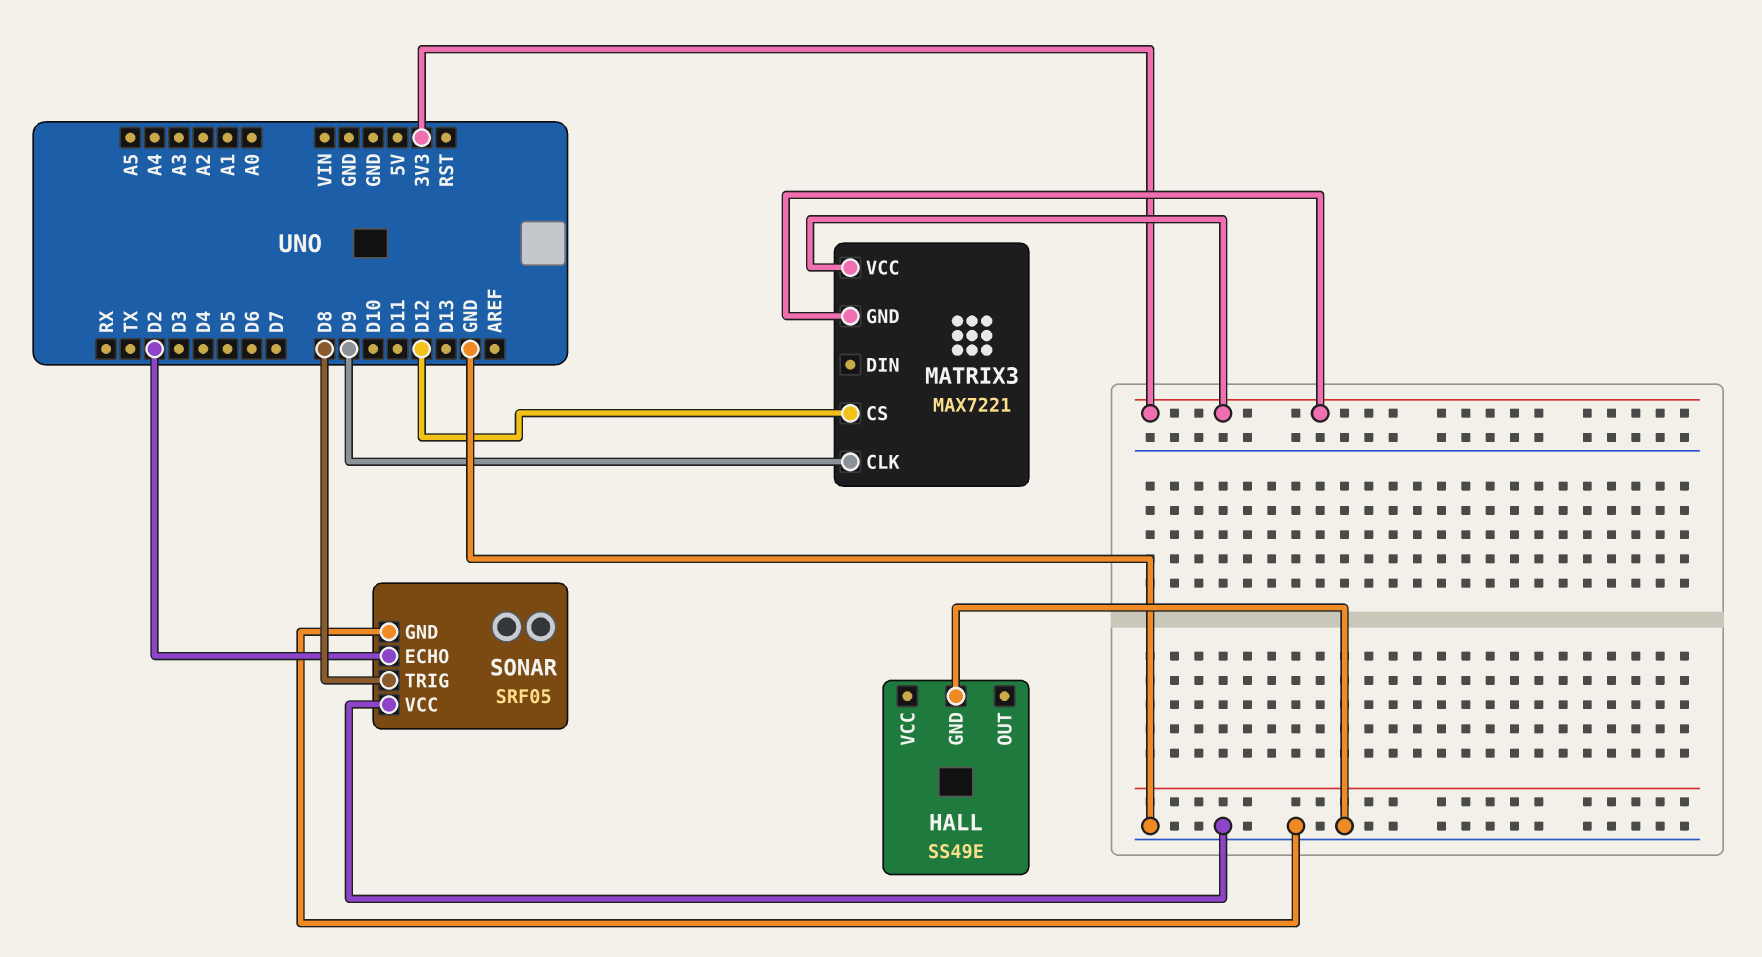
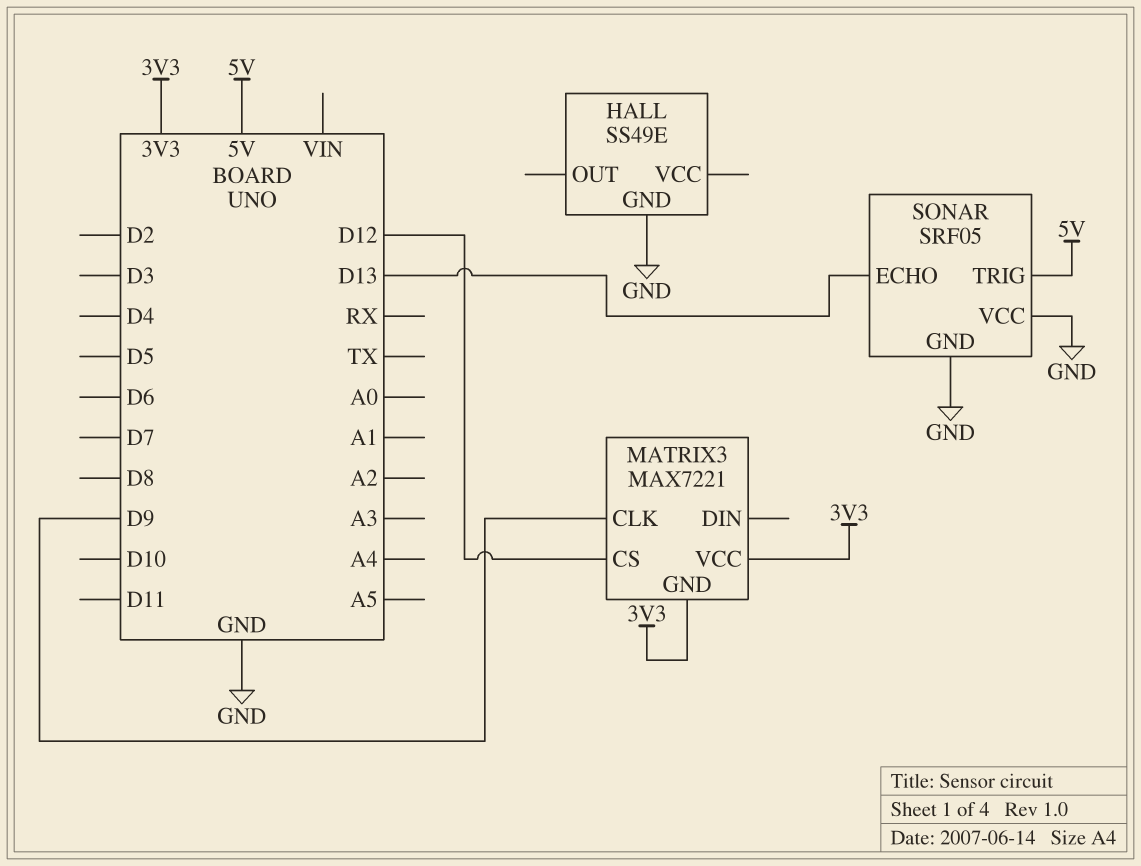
SONAR pin ECHO: D2 -> D13
SONAR pin TRIG: D8 -> 5V

